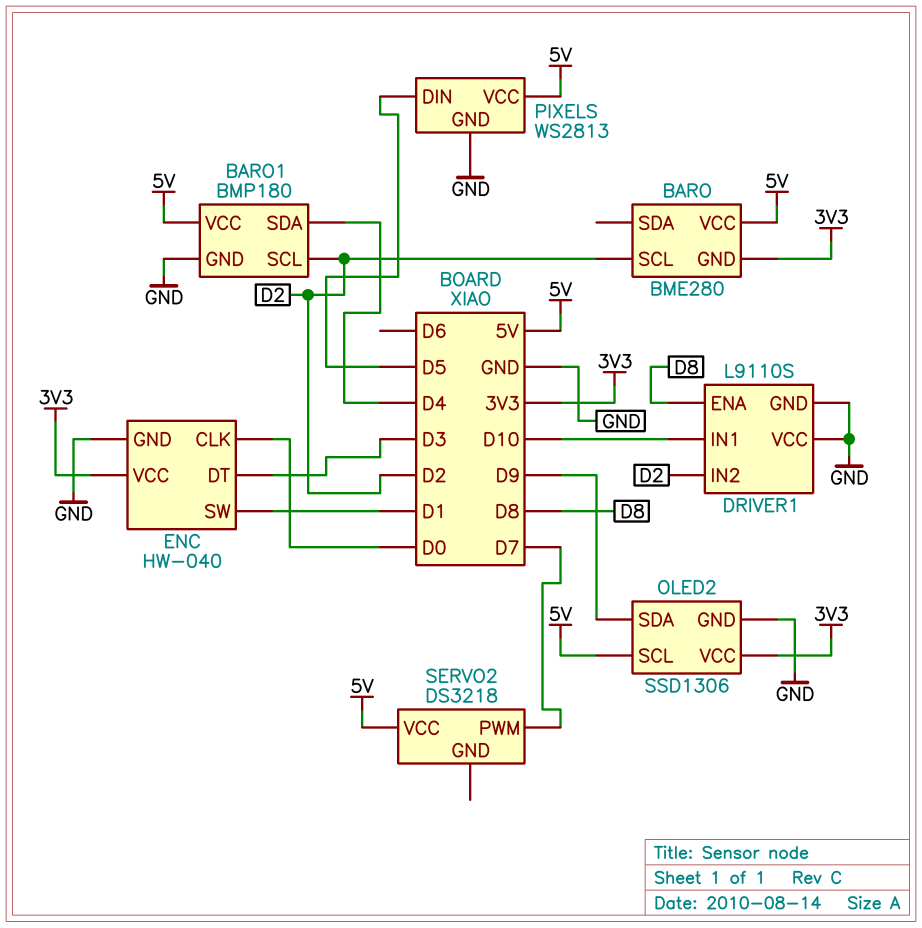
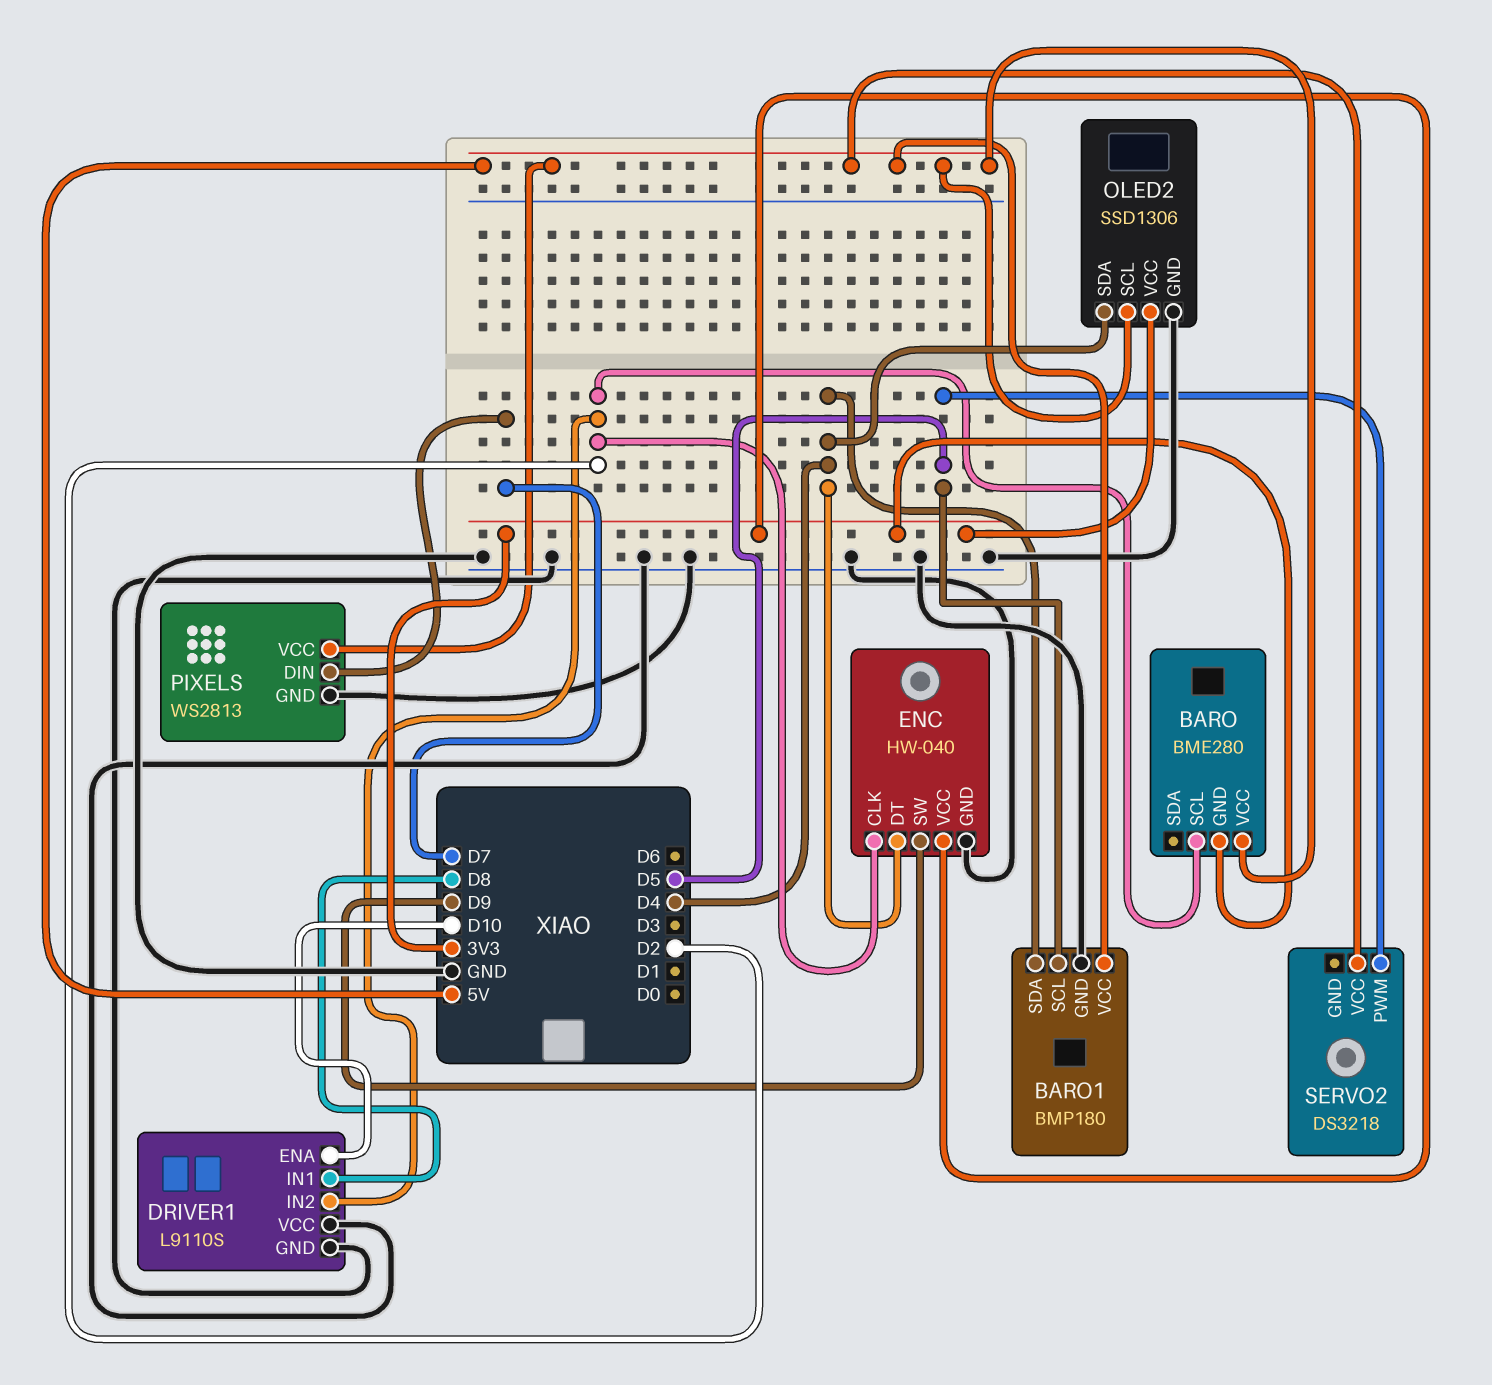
BARO1 pin SCL: D2 -> D5
DRIVER1 pin ENA: D8 -> D10
DRIVER1 pin IN1: D10 -> D8
ENC pin CLK: D0 -> D2
ENC pin DT: D3 -> D4
ENC pin SW: D1 -> D9
OLED2 pin SDA: D9 -> D4
PIXELS pin DIN: D5 -> D7
SERVO2 pin PWM: D7 -> D5

